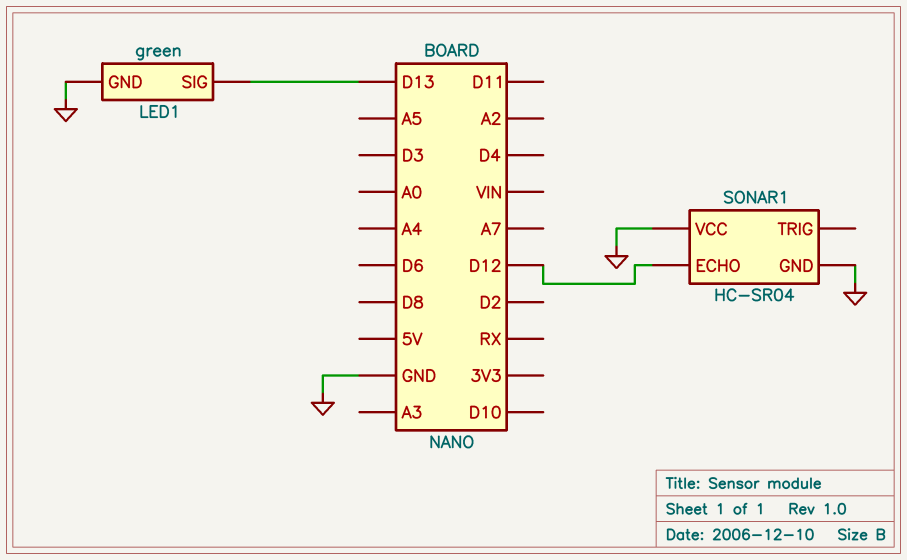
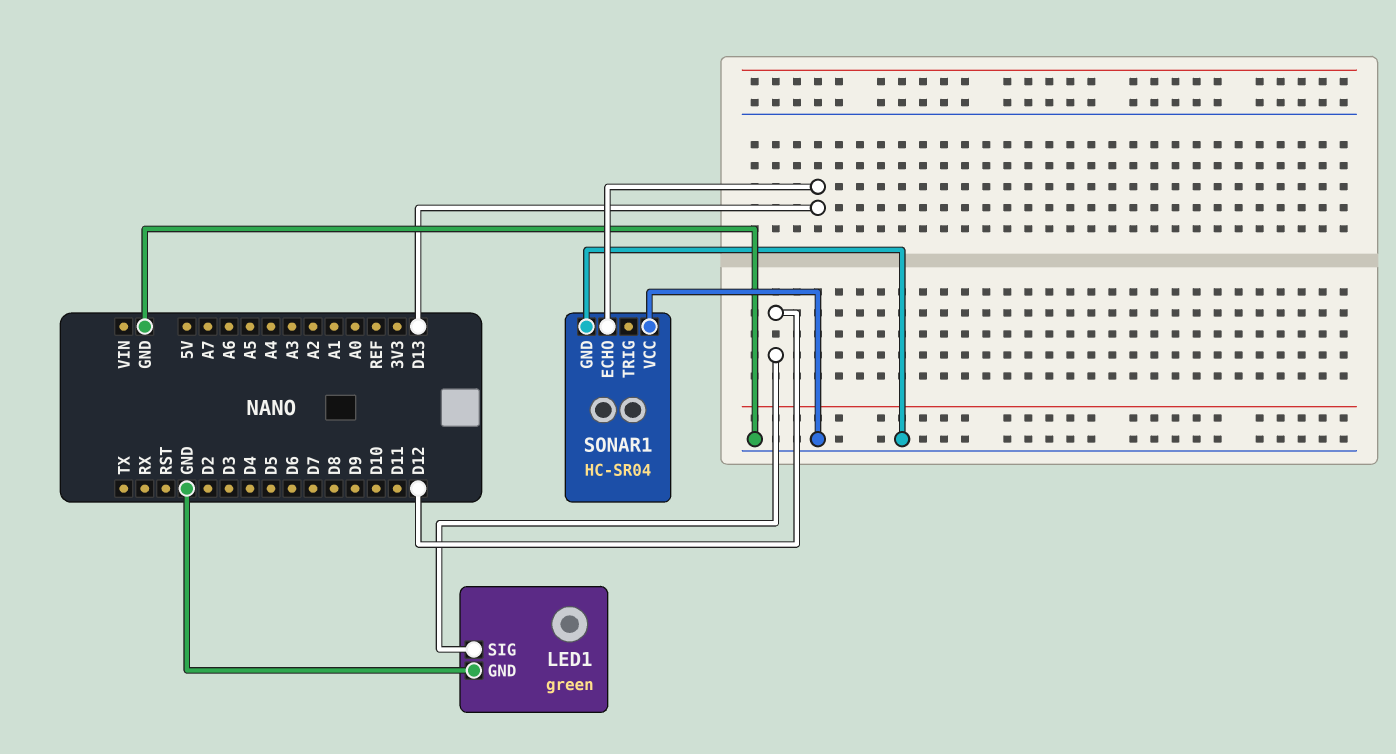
LED1 pin SIG: D13 -> D12
SONAR1 pin ECHO: D12 -> D13

